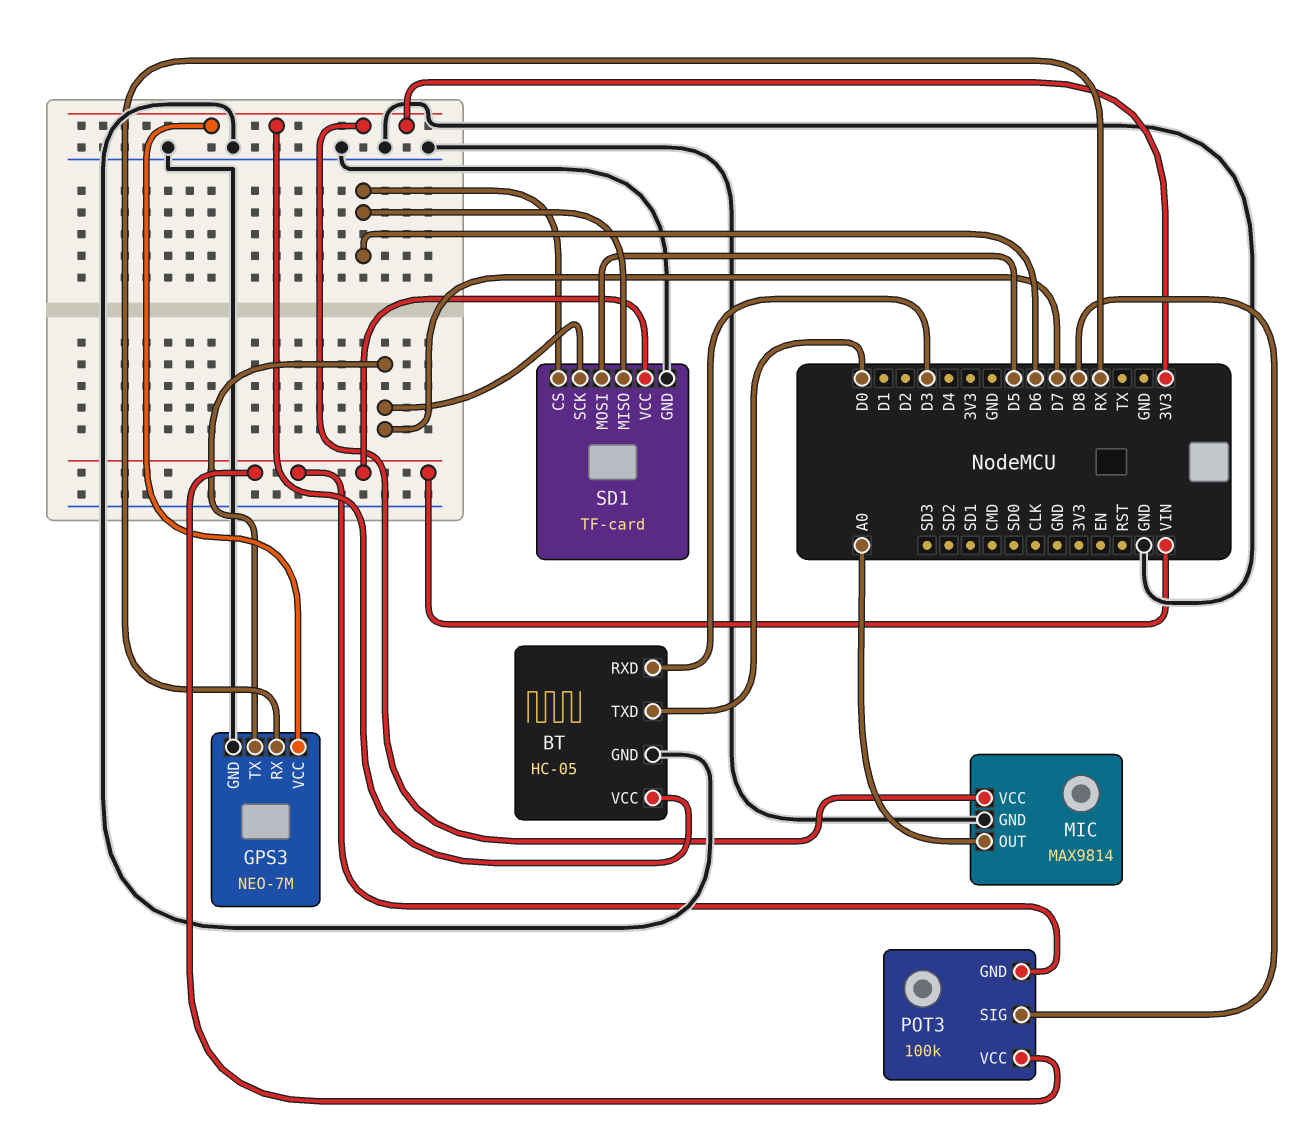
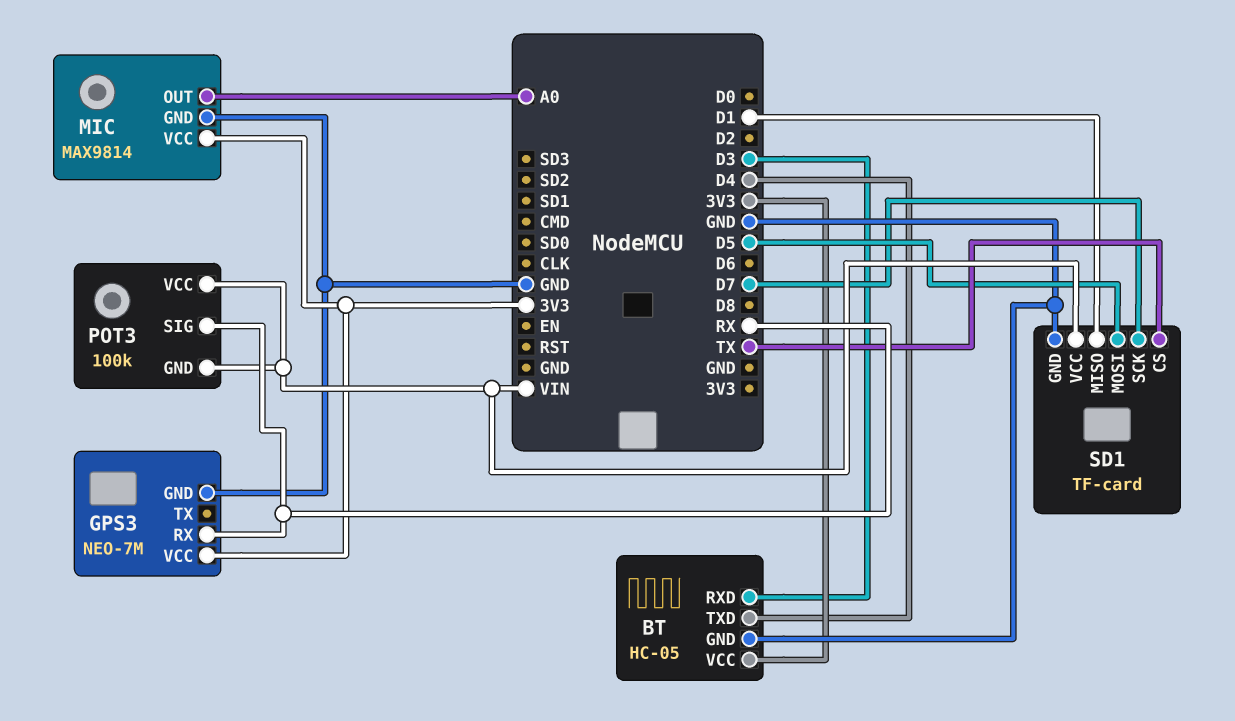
BT pin TXD: D0 -> D4
GPS3 pin TX: D7 -> none
POT3 pin SIG: D8 -> RX
SD1 pin CS: D6 -> TX
SD1 pin MISO: D6 -> D1

